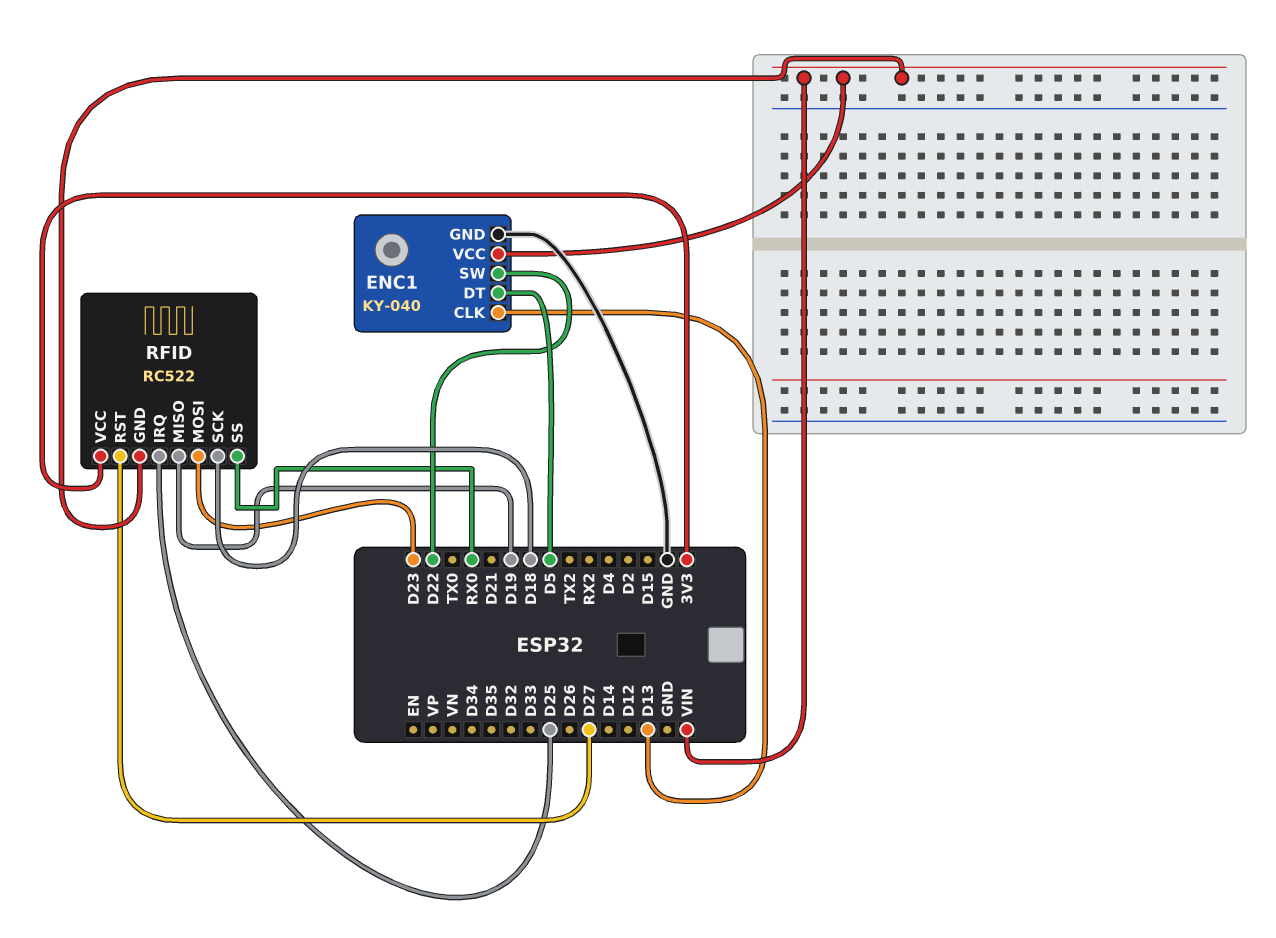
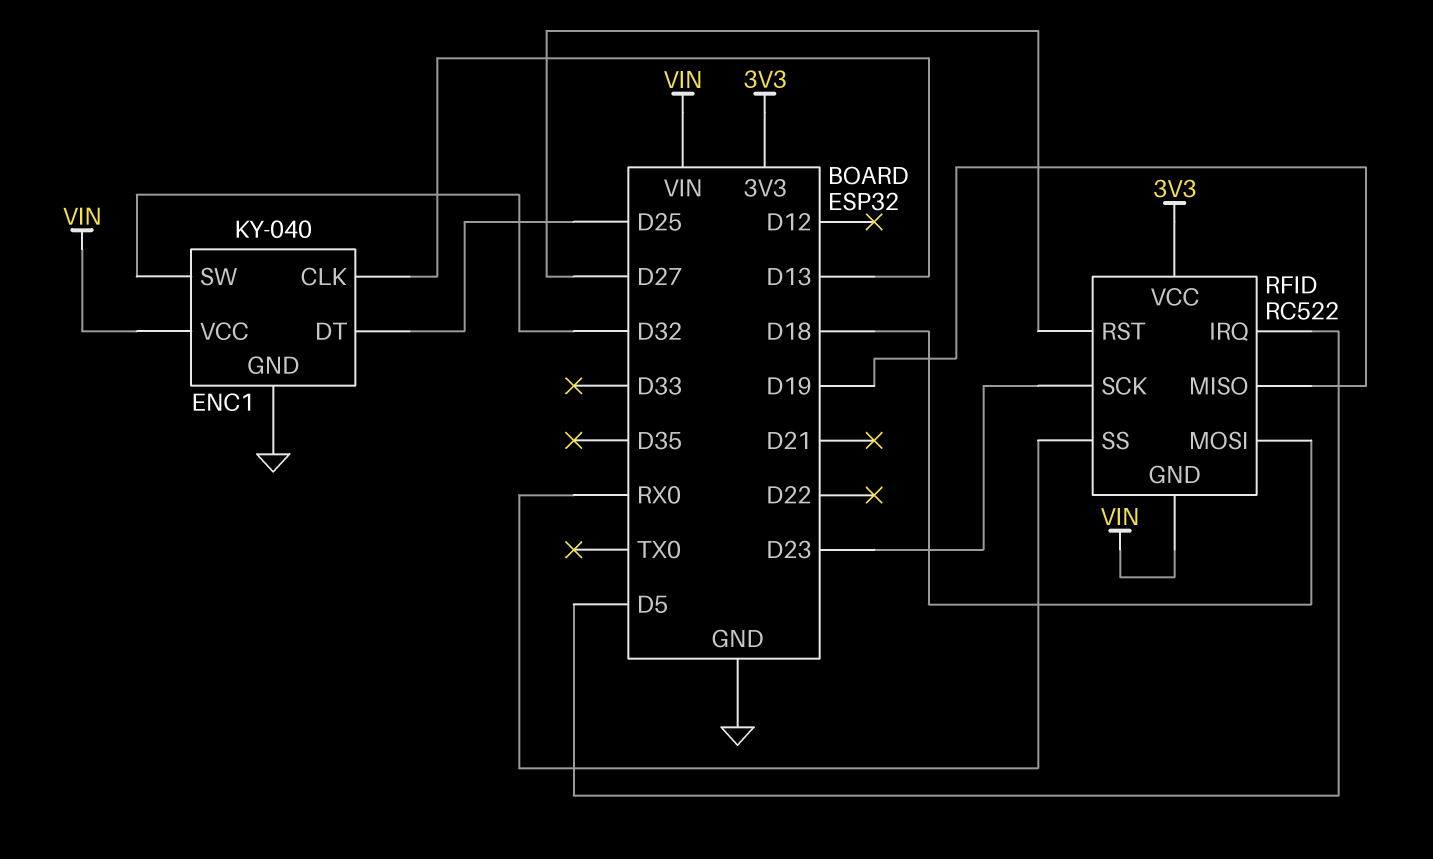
ENC1 pin DT: D5 -> D25
ENC1 pin SW: D22 -> D32
RFID pin IRQ: D25 -> D5
RFID pin MOSI: D23 -> D18
RFID pin SCK: D18 -> D23

